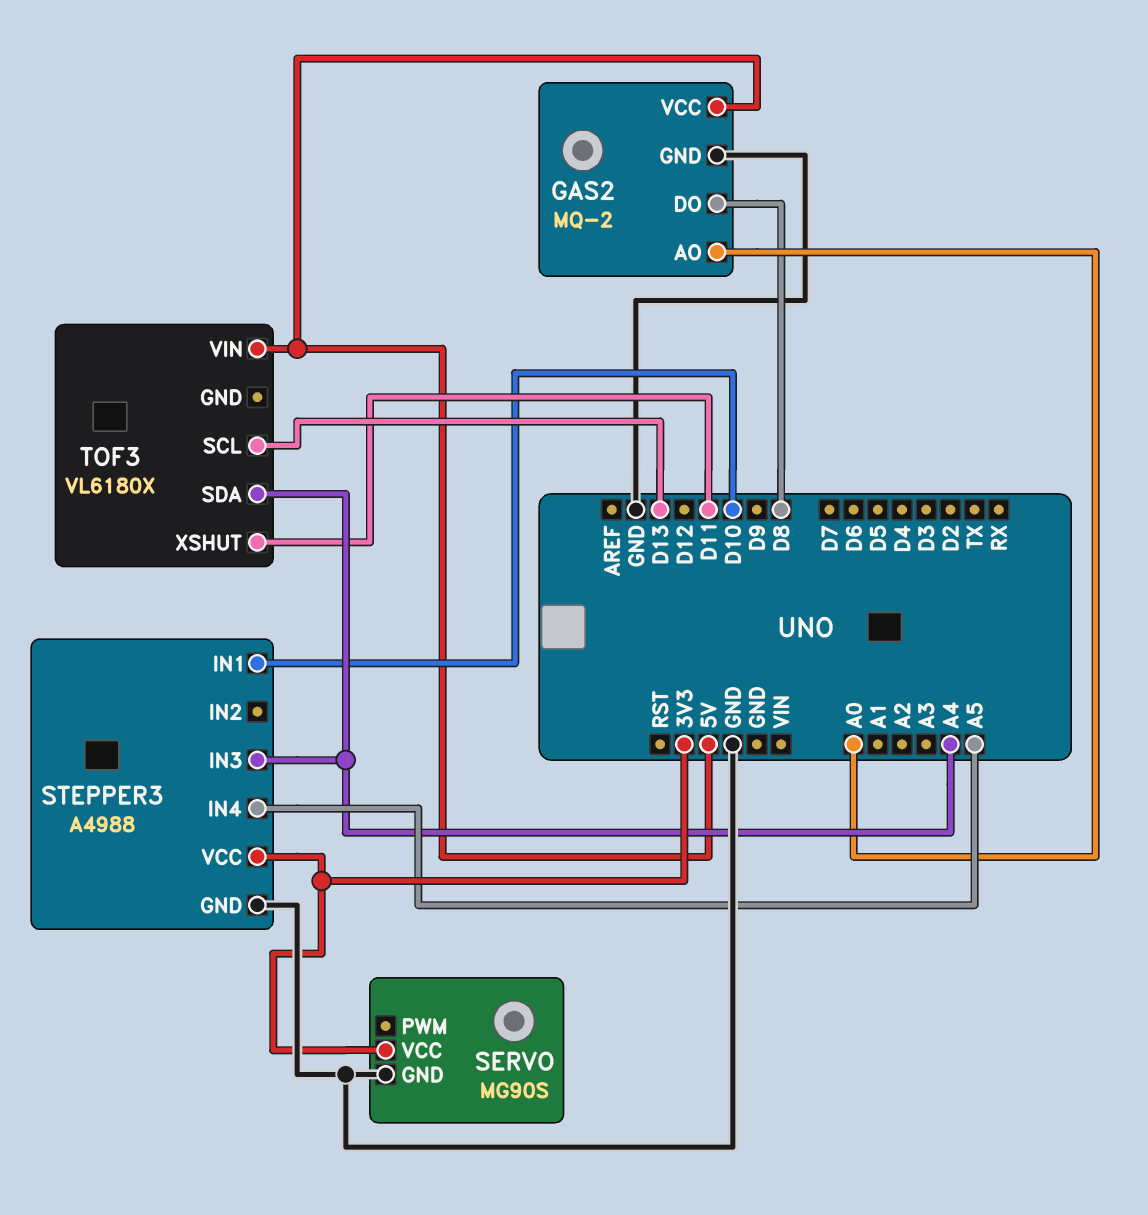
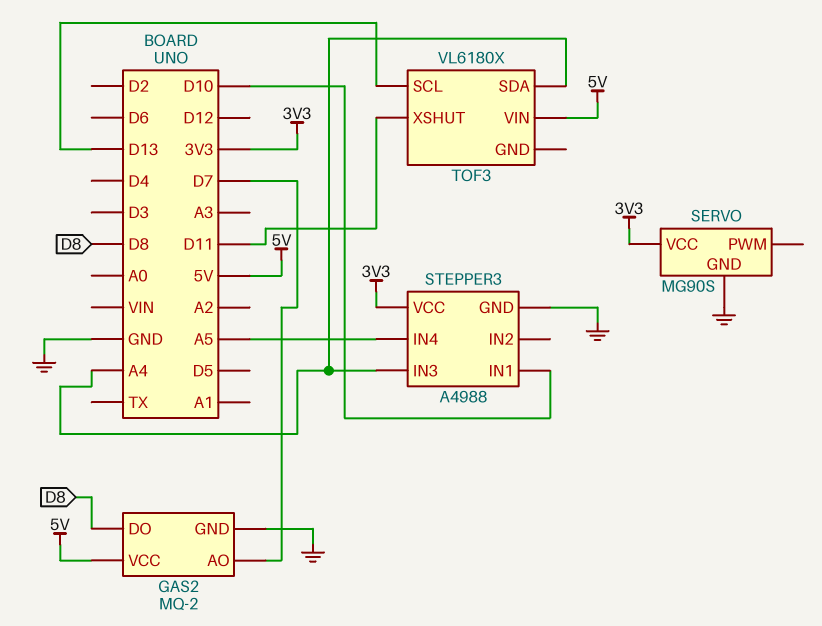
GAS2 pin AO: A0 -> D7

